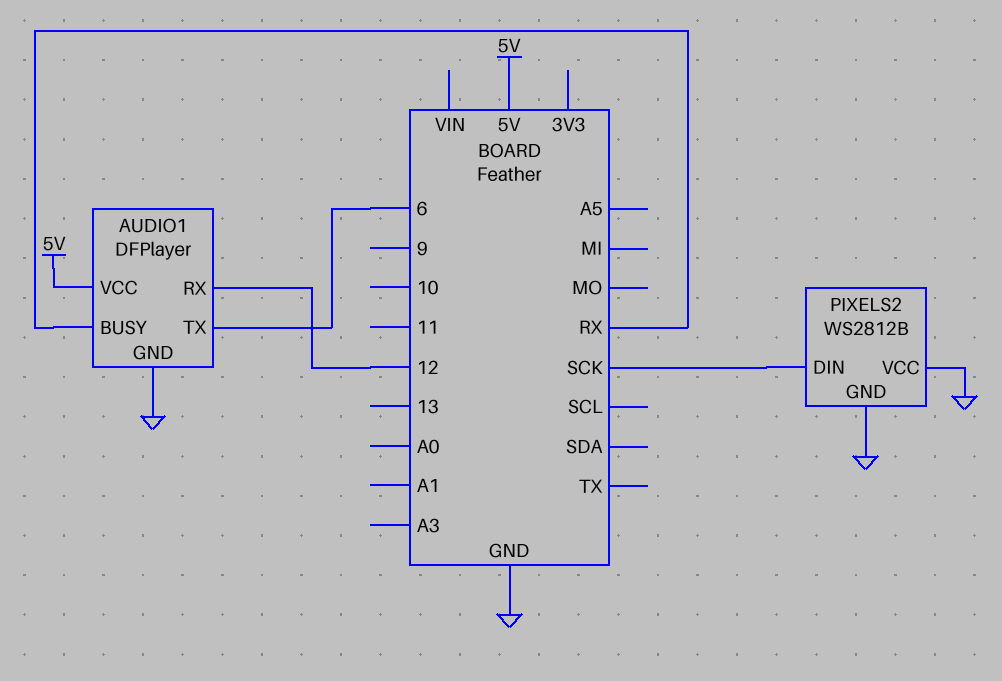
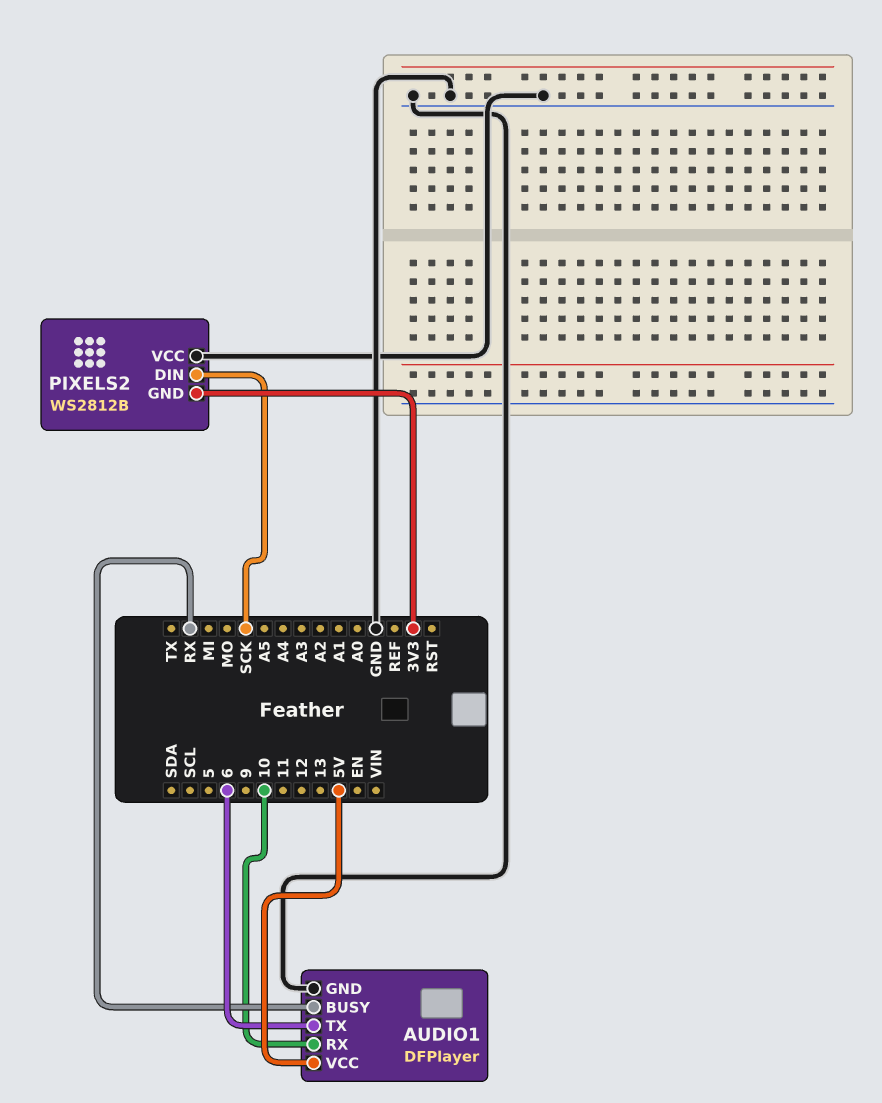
AUDIO1 pin RX: 12 -> 10
PIXELS2 pin GND: GND -> 3V3

